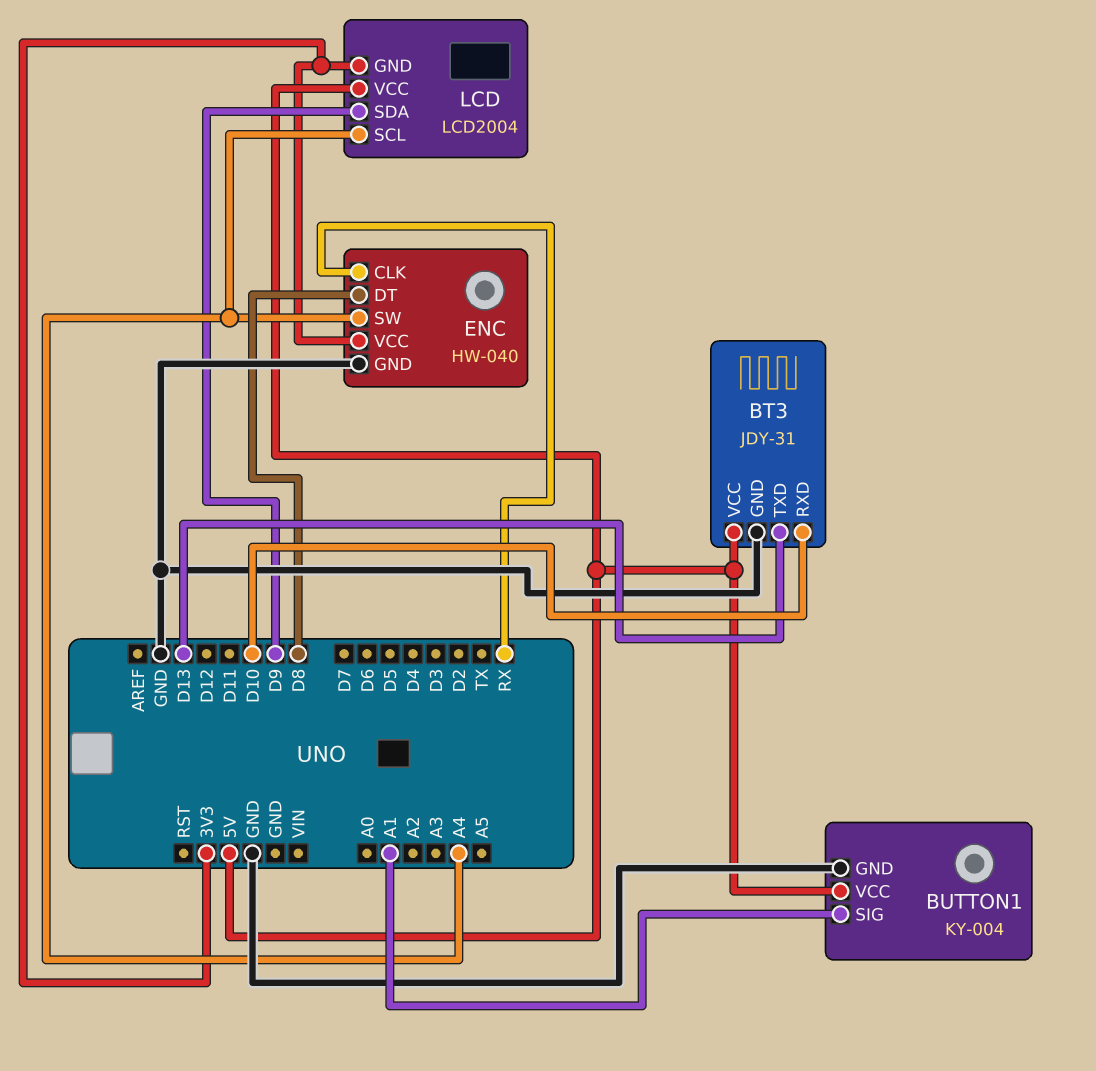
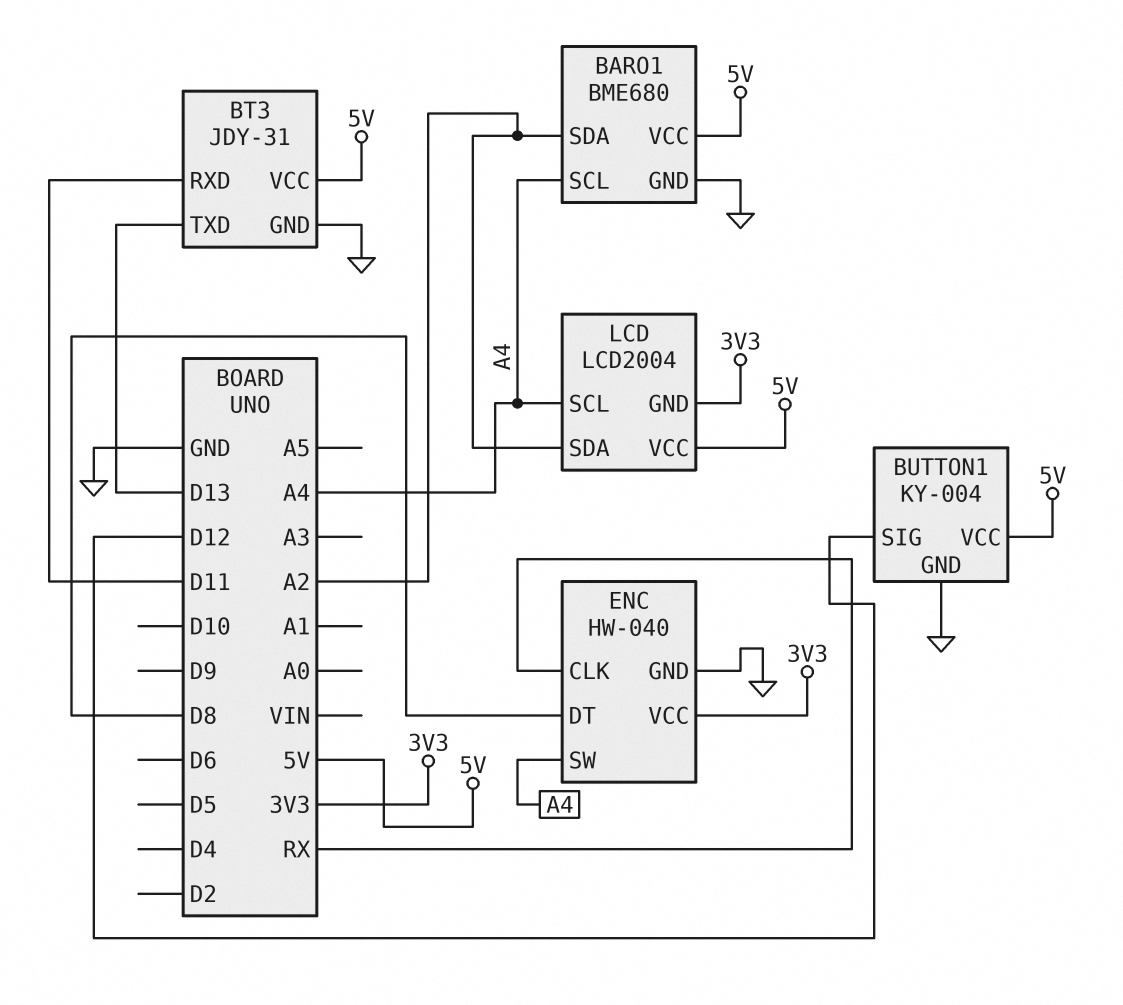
BARO1: none -> BME680
BARO1 pin GND: none -> GND
BARO1 pin SCL: none -> A4
BARO1 pin SDA: none -> A2
BARO1 pin VCC: none -> 5V
BT3 pin RXD: D10 -> D11
BUTTON1 pin SIG: A1 -> D12
LCD pin SDA: D9 -> A2

